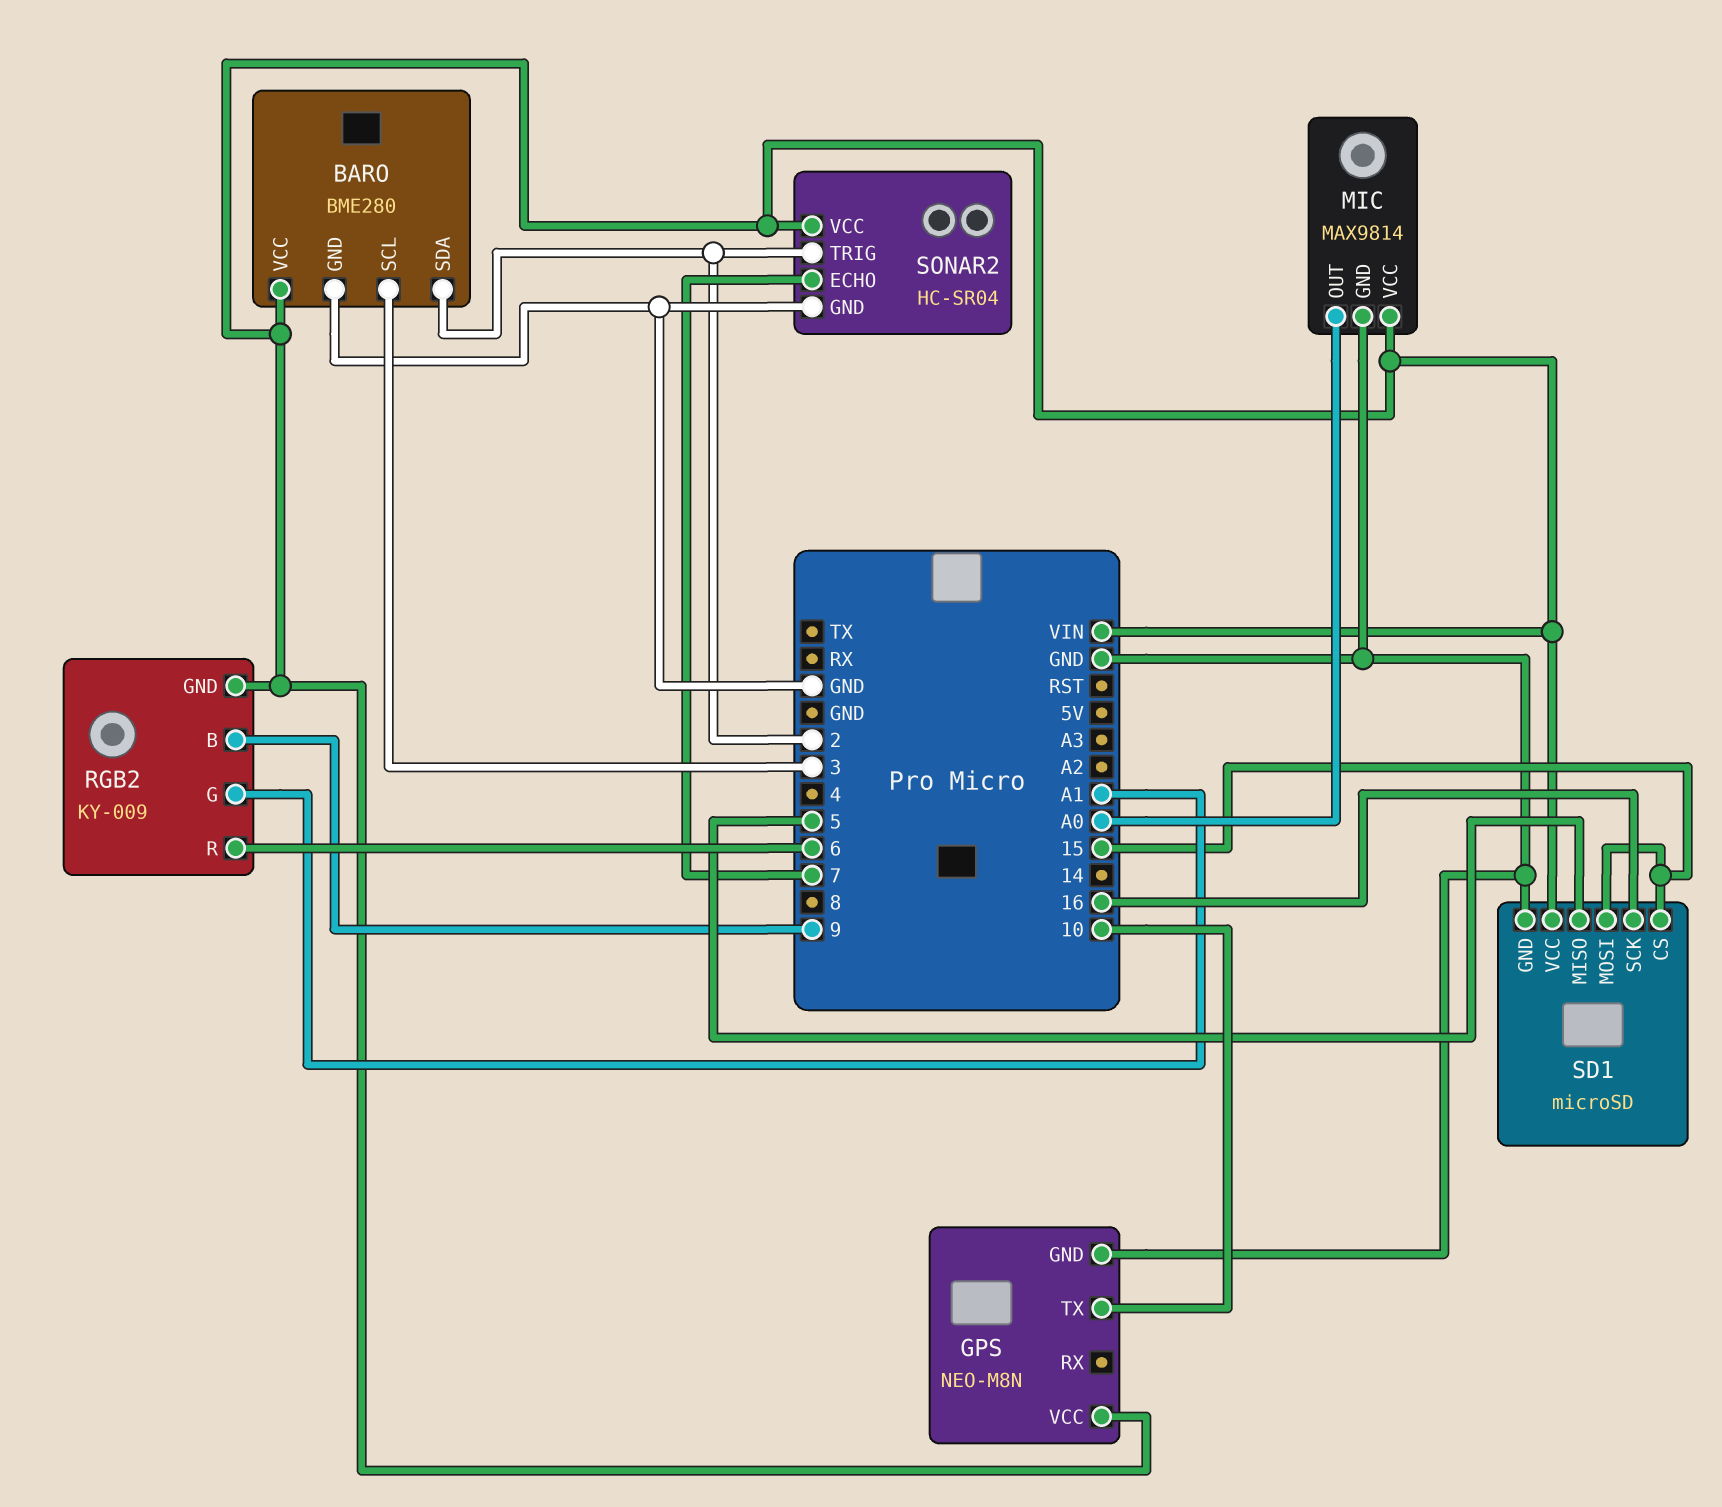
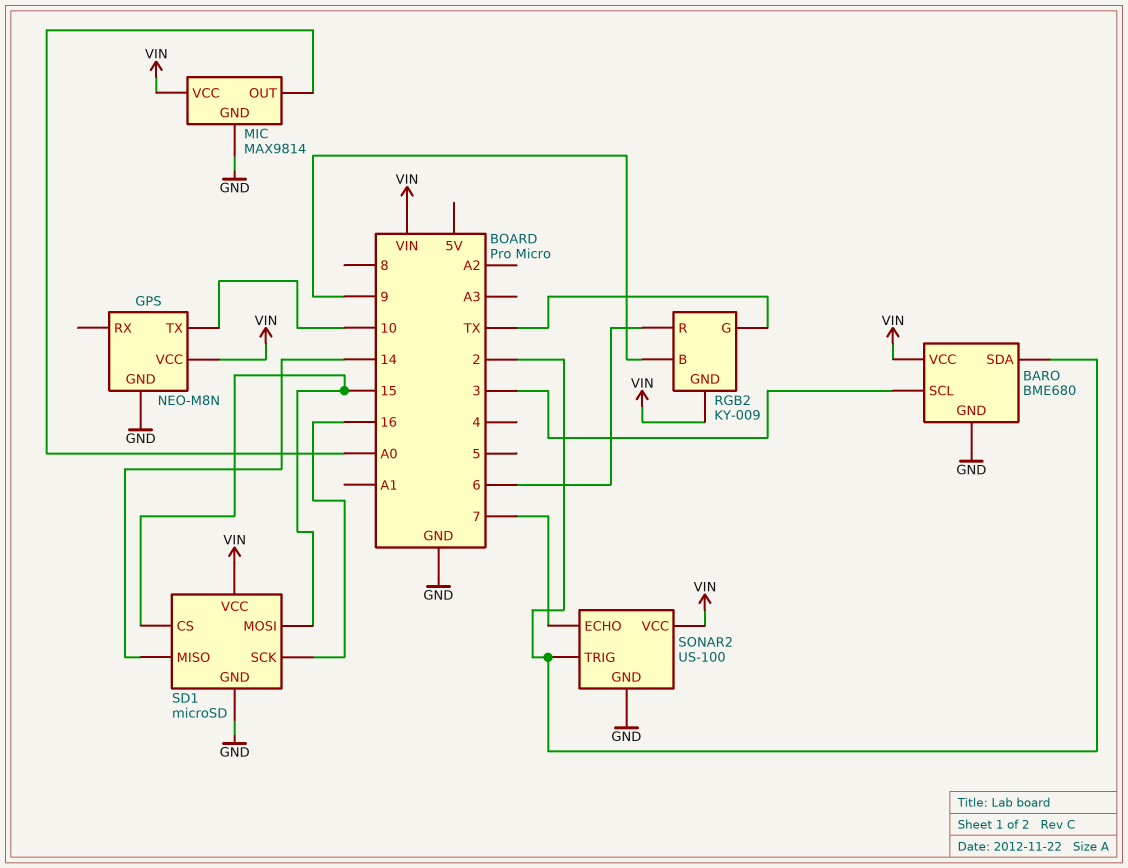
BARO: BME280 -> BME680
RGB2 pin G: A1 -> TX
SD1 pin MISO: 5 -> 14
SONAR2: HC-SR04 -> US-100

